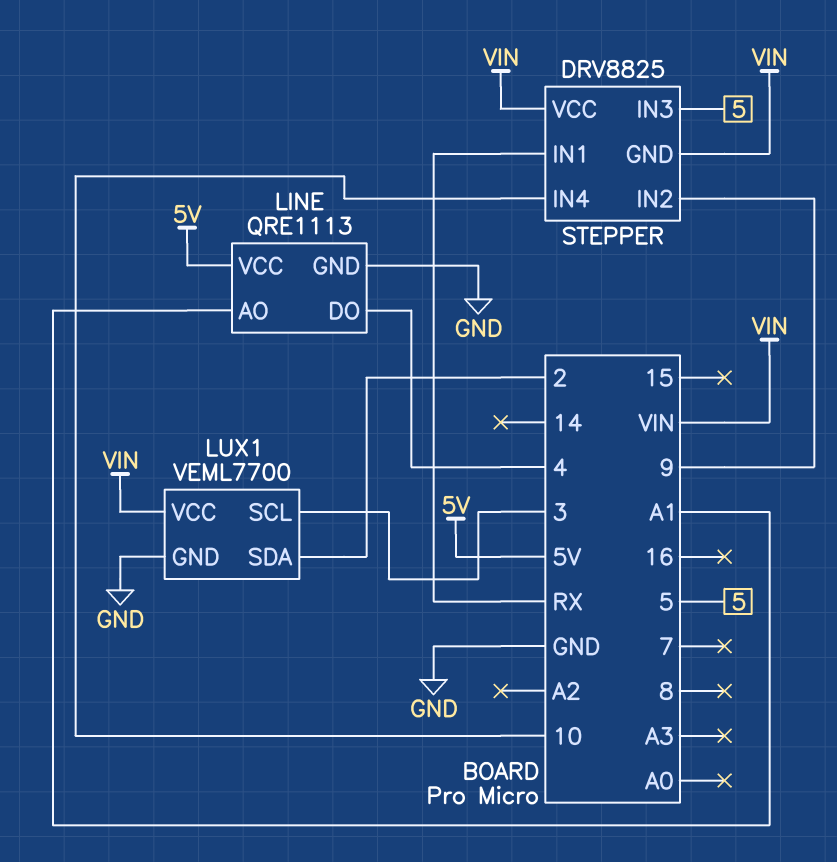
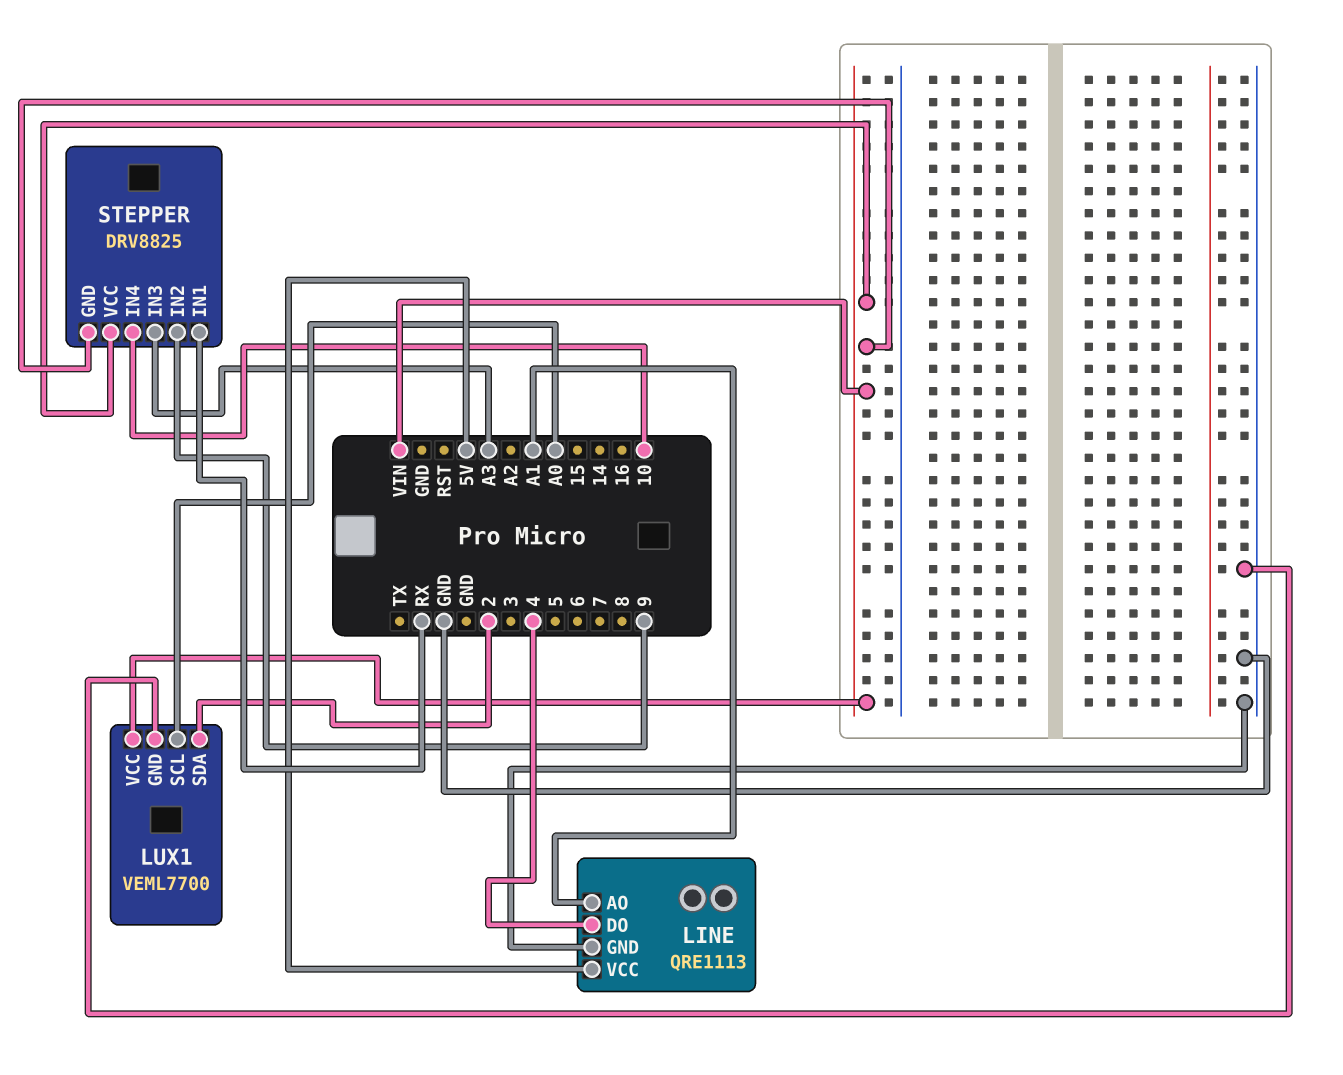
LUX1 pin SCL: 3 -> A0
STEPPER pin IN3: 5 -> A3

